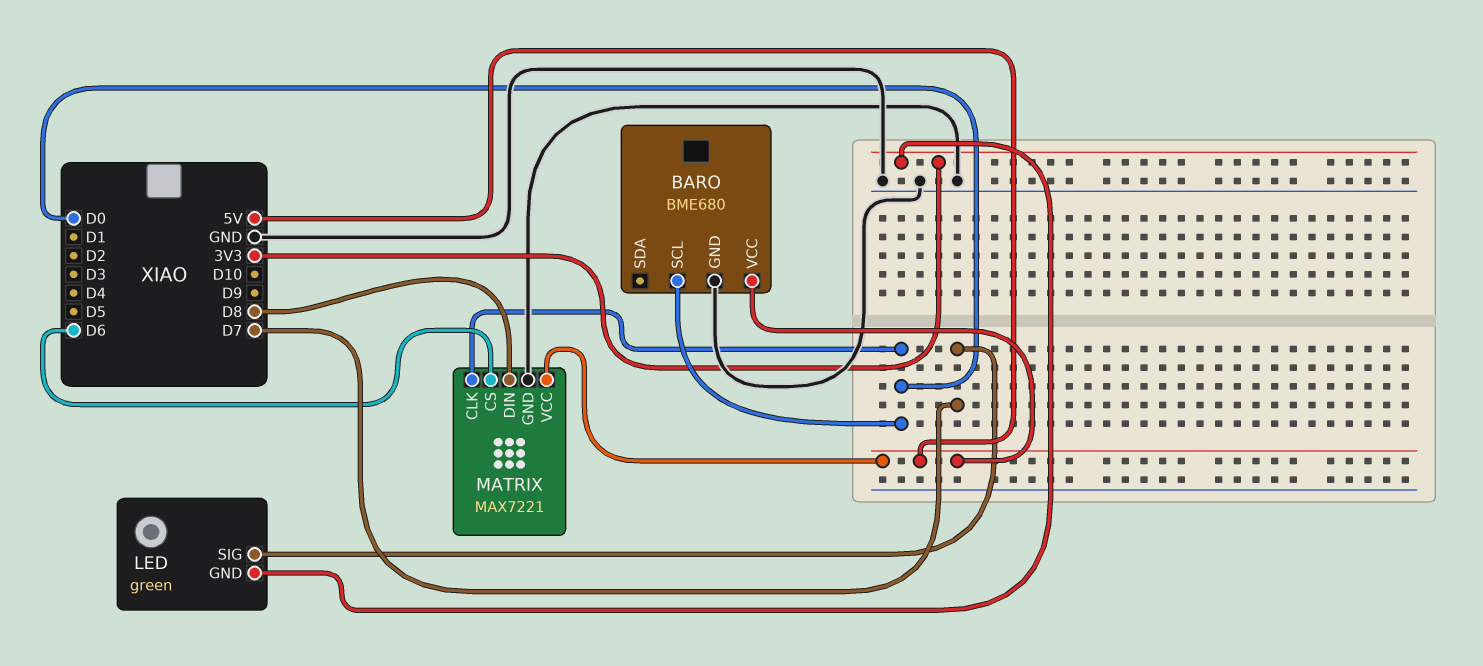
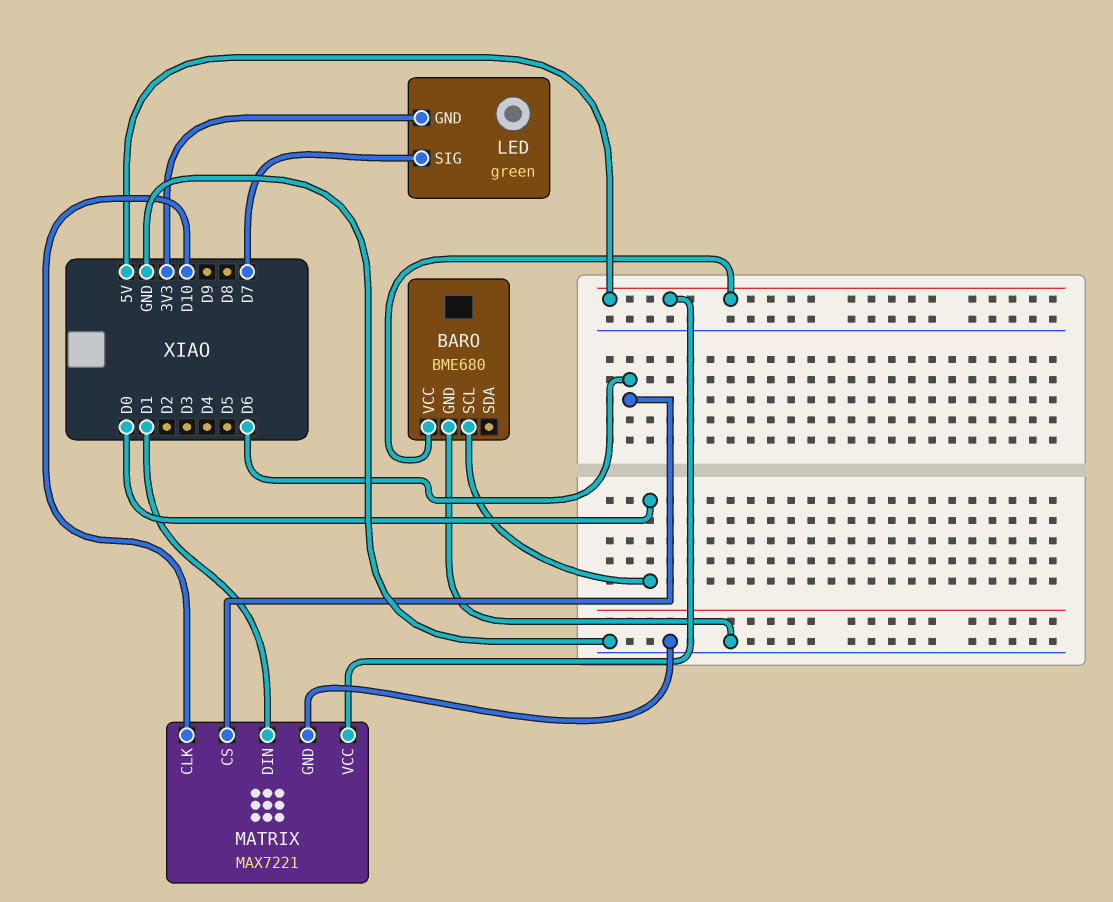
MATRIX pin CLK: D0 -> D10
MATRIX pin DIN: D8 -> D1

